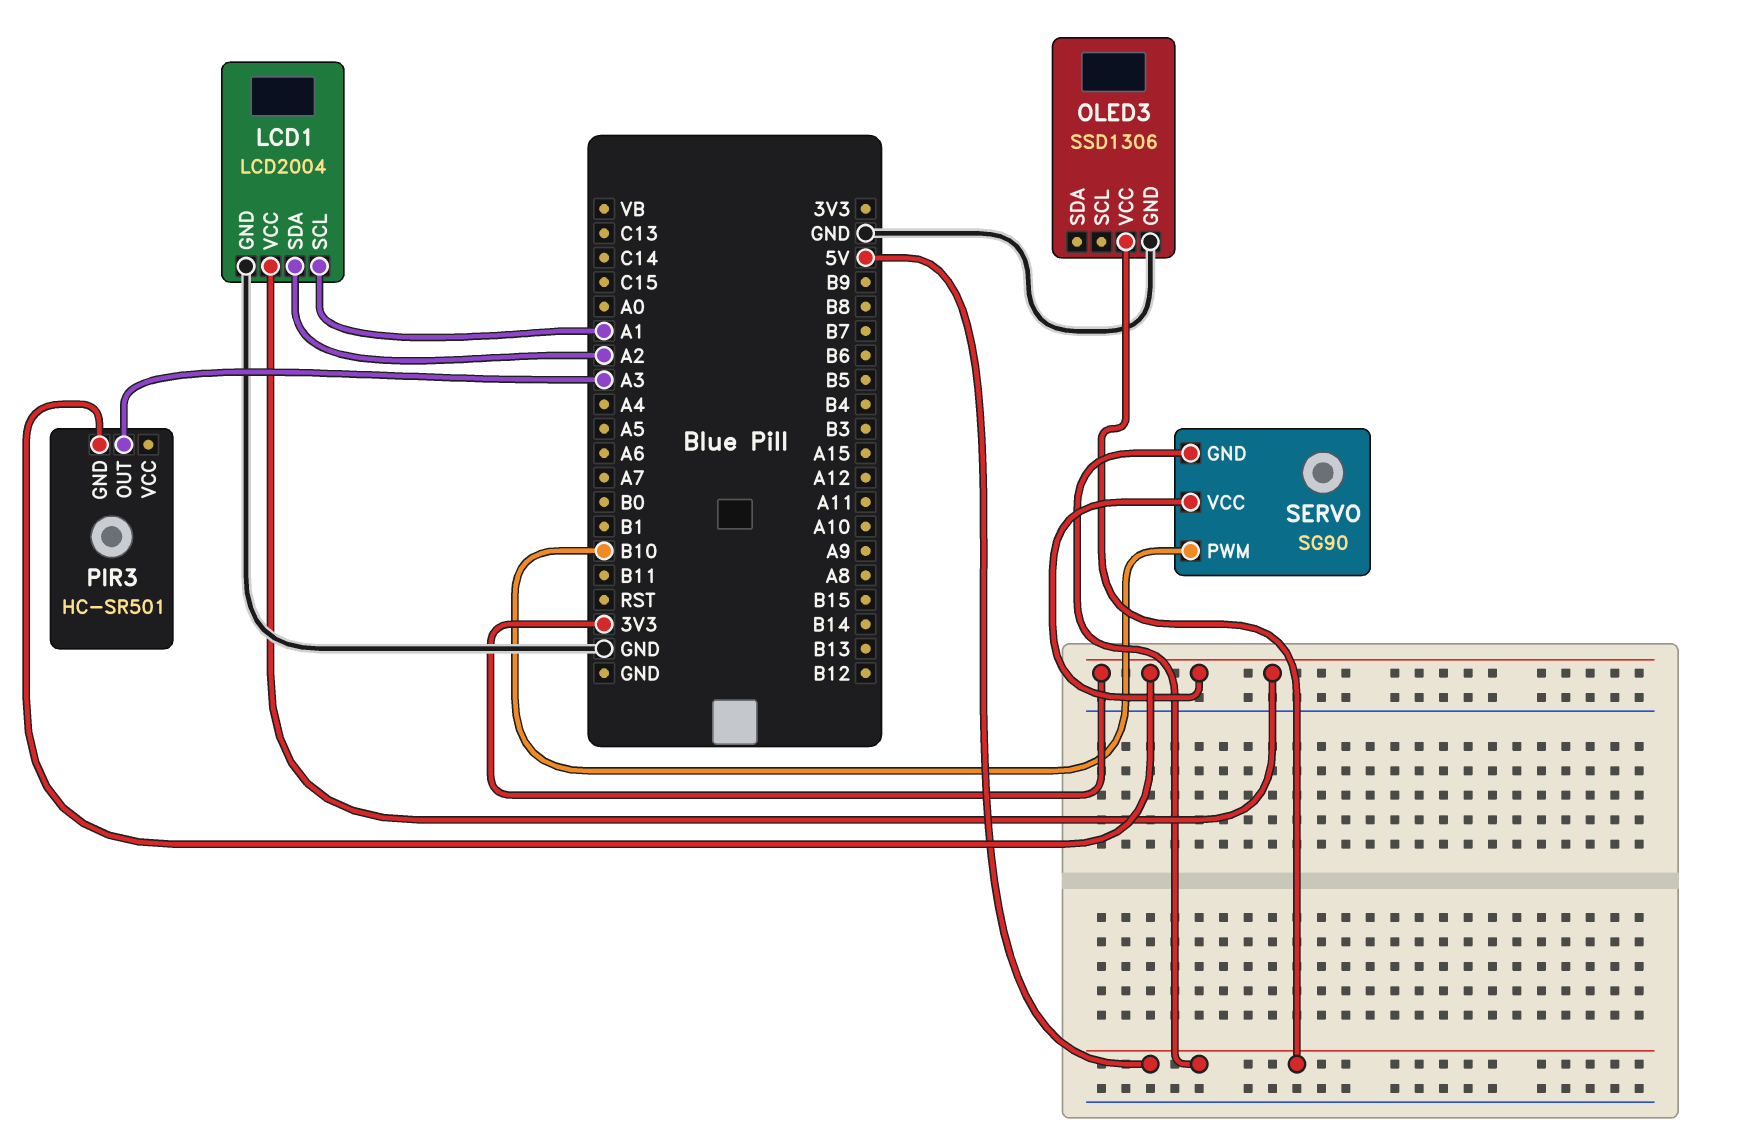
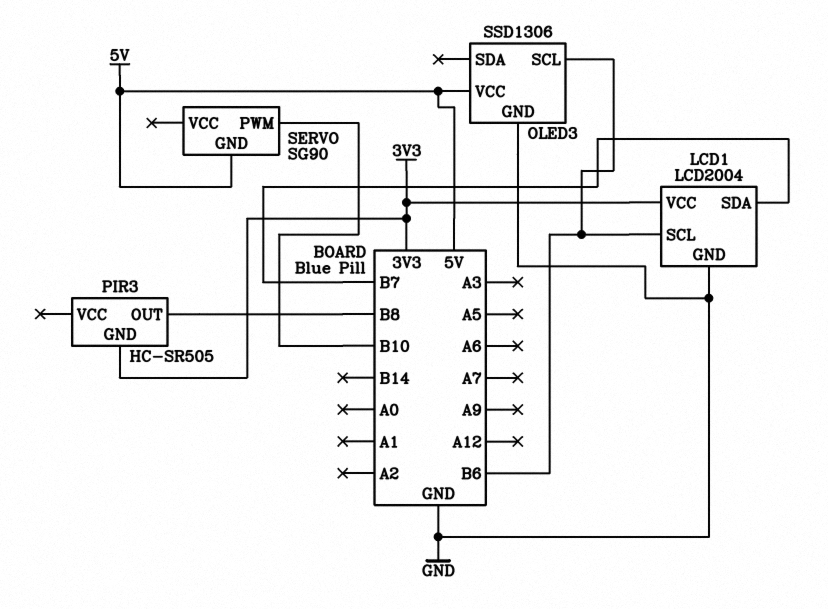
LCD1 pin SCL: A1 -> B6
LCD1 pin SDA: A2 -> B7
OLED3 pin SCL: none -> B6
PIR3: HC-SR501 -> HC-SR505
PIR3 pin OUT: A3 -> B8
SERVO pin VCC: 3V3 -> none

